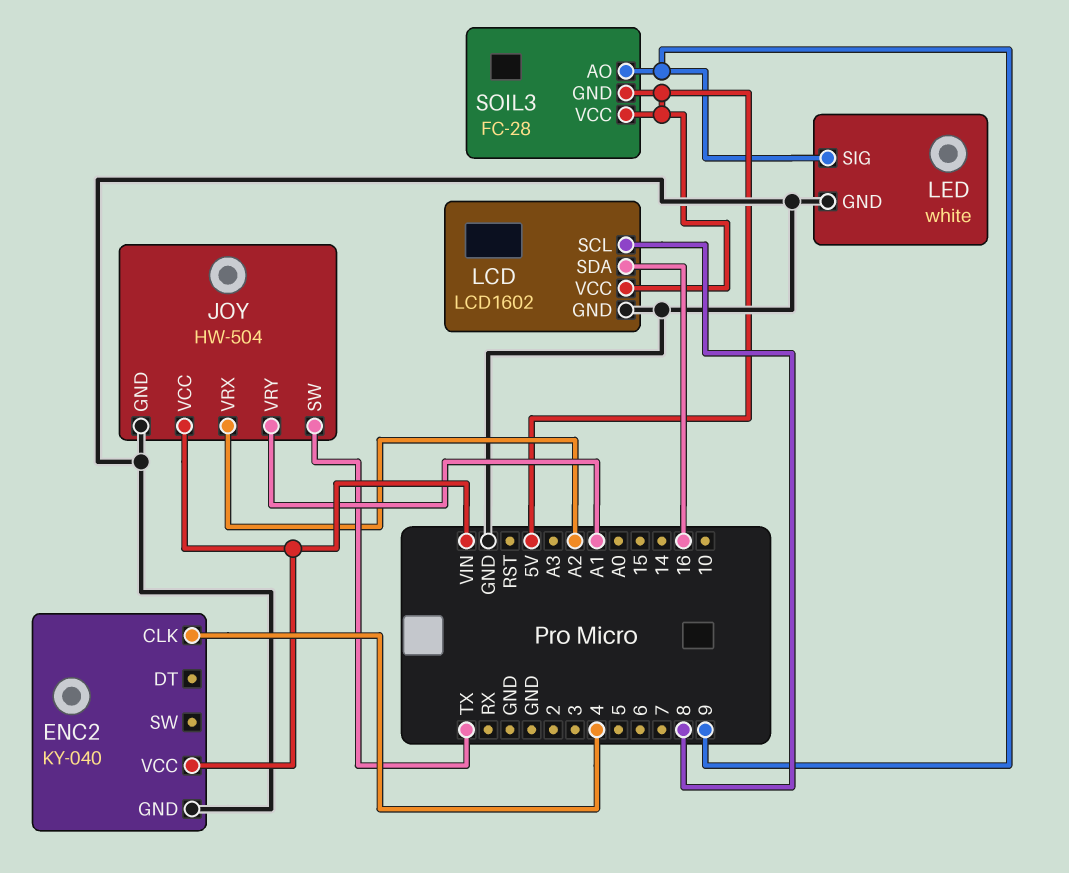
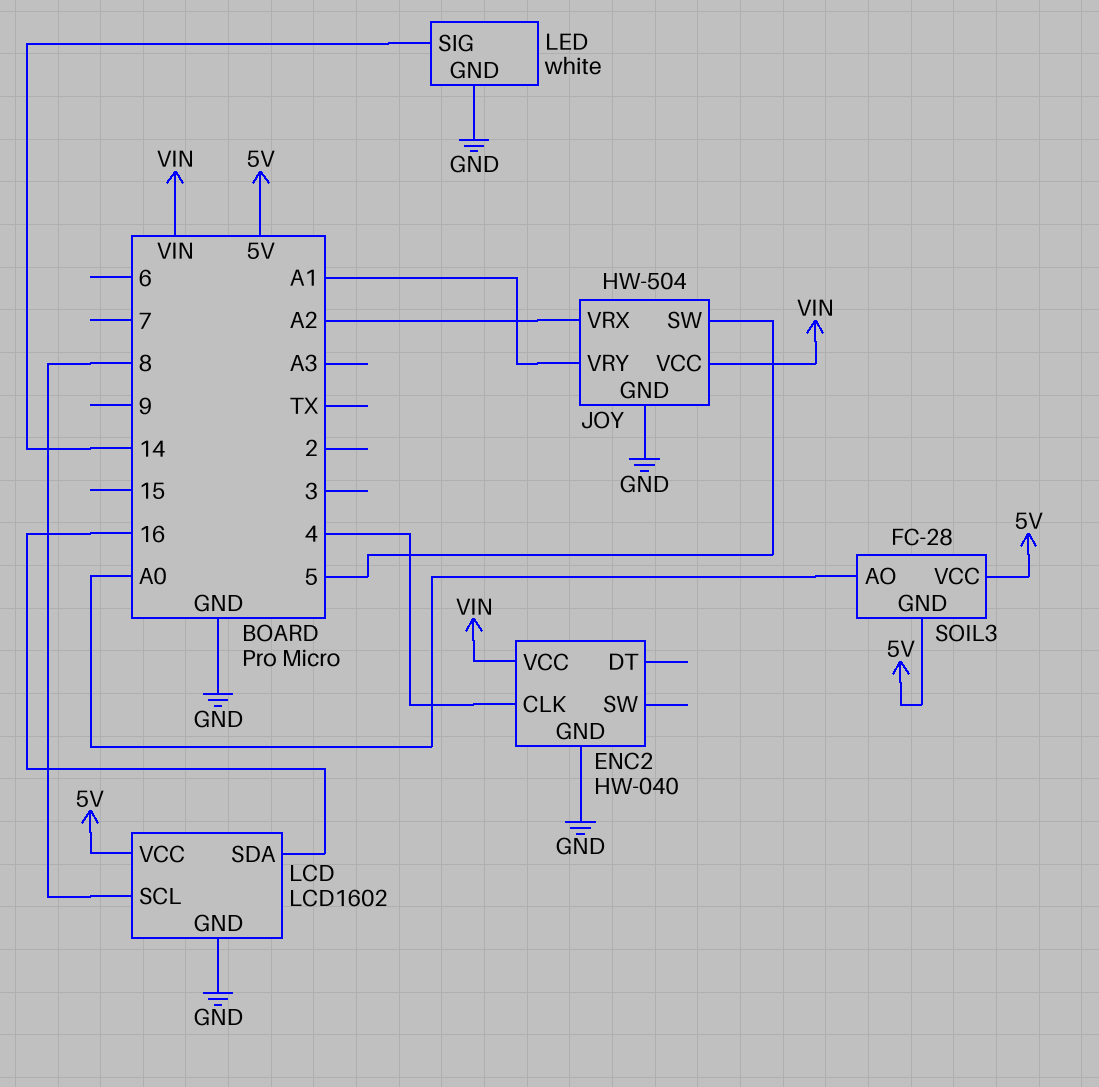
ENC2: KY-040 -> HW-040
JOY pin SW: TX -> 5
LED pin SIG: 9 -> 14
SOIL3 pin AO: 9 -> A0

